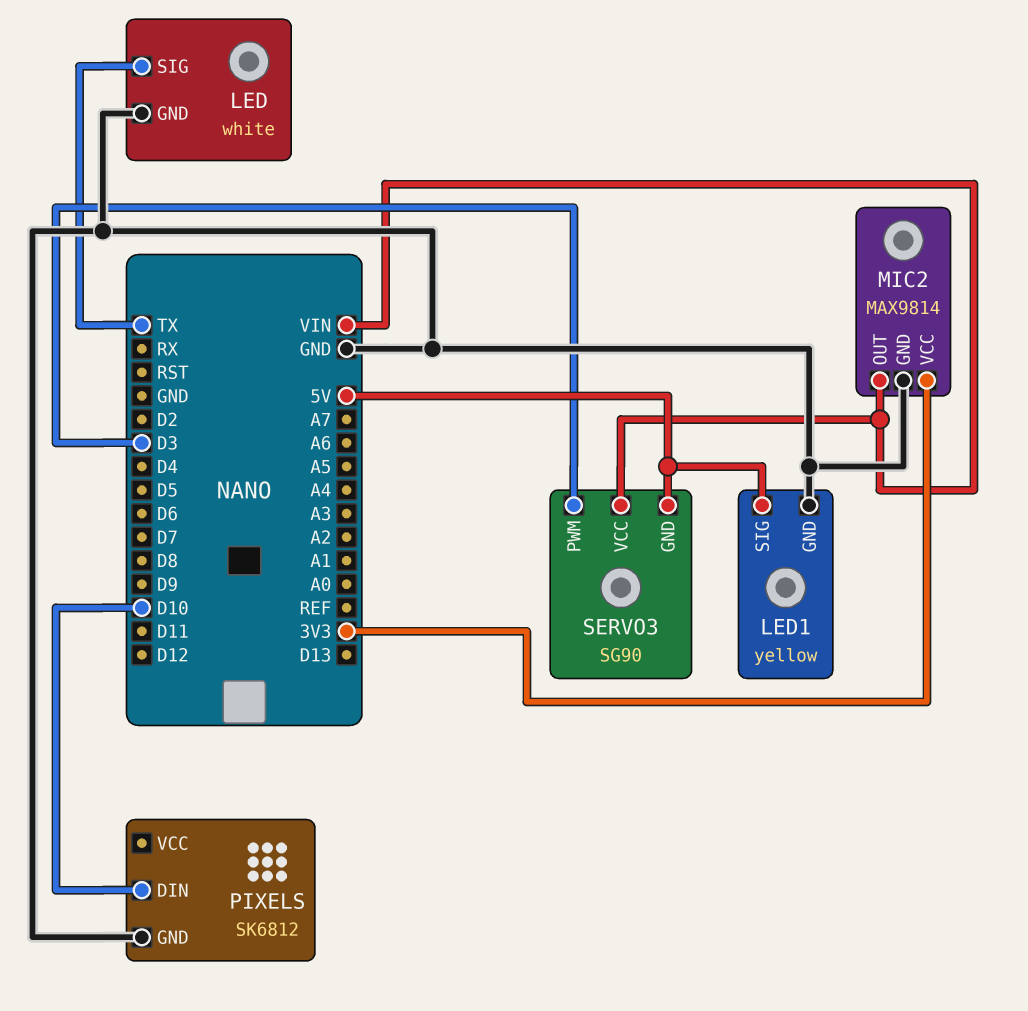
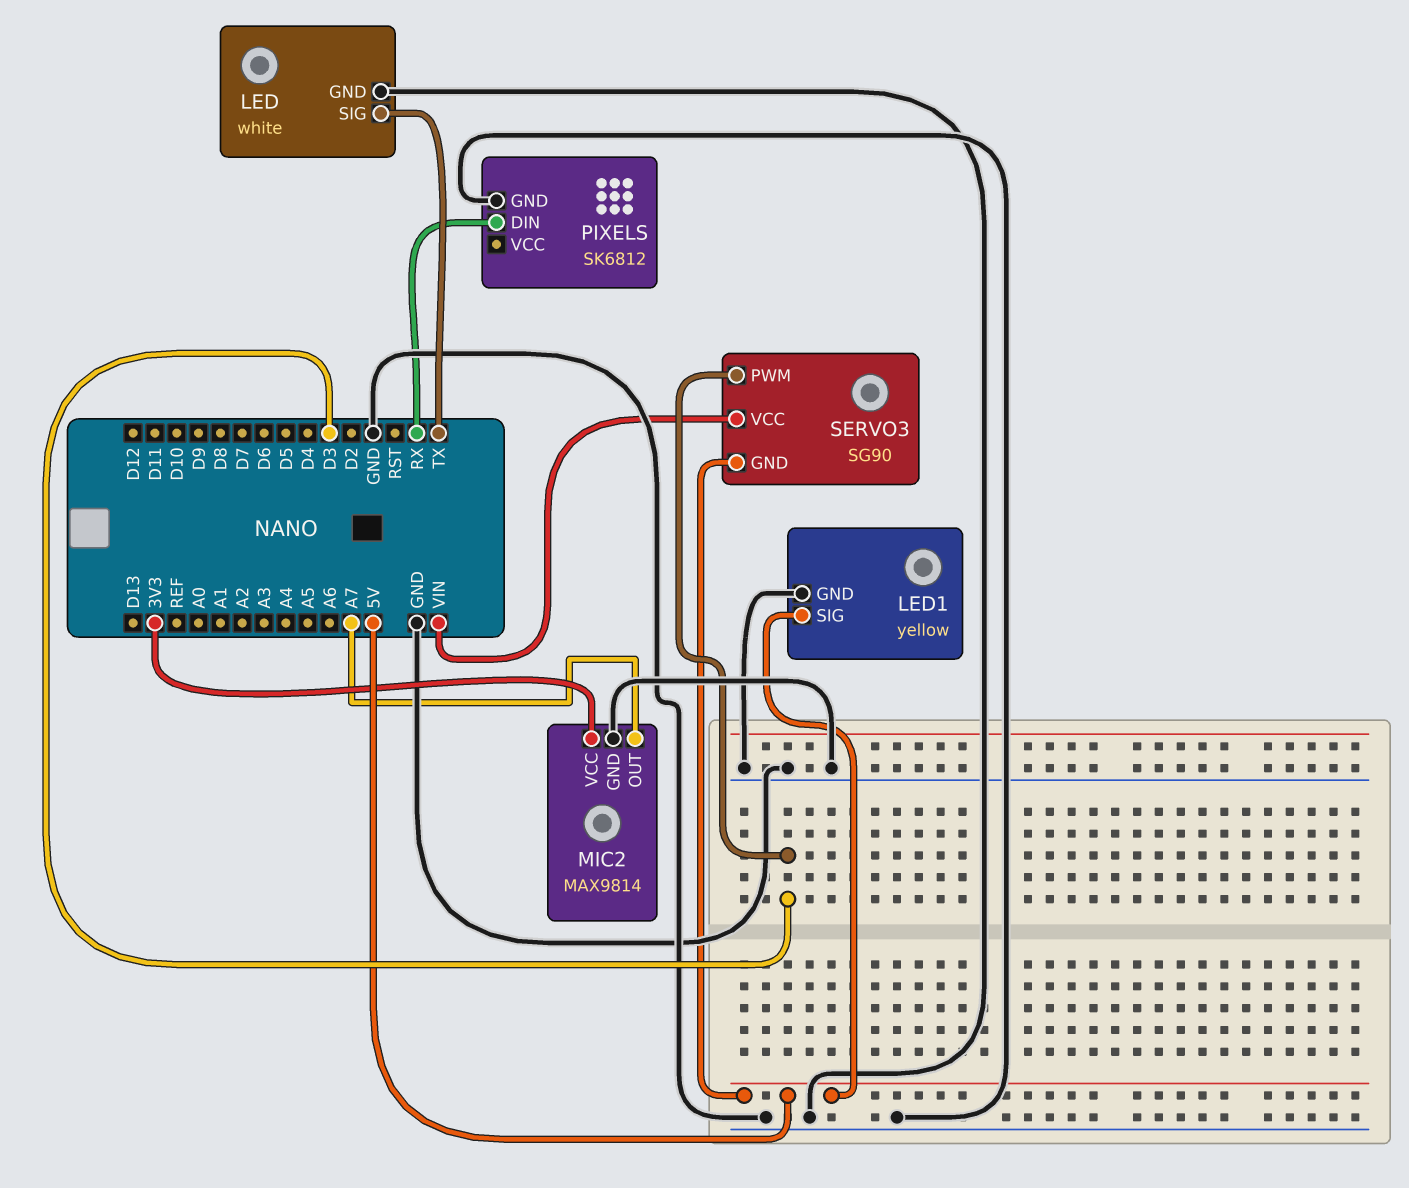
MIC2 pin OUT: VIN -> A7
PIXELS pin DIN: D10 -> RX

